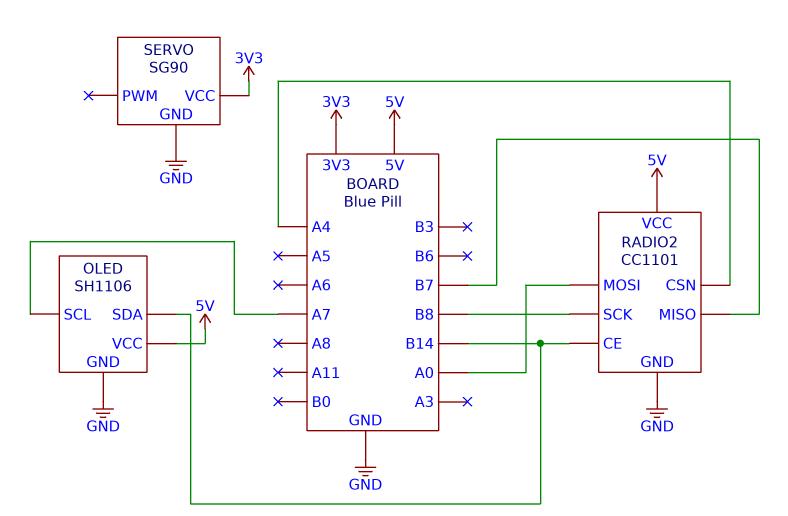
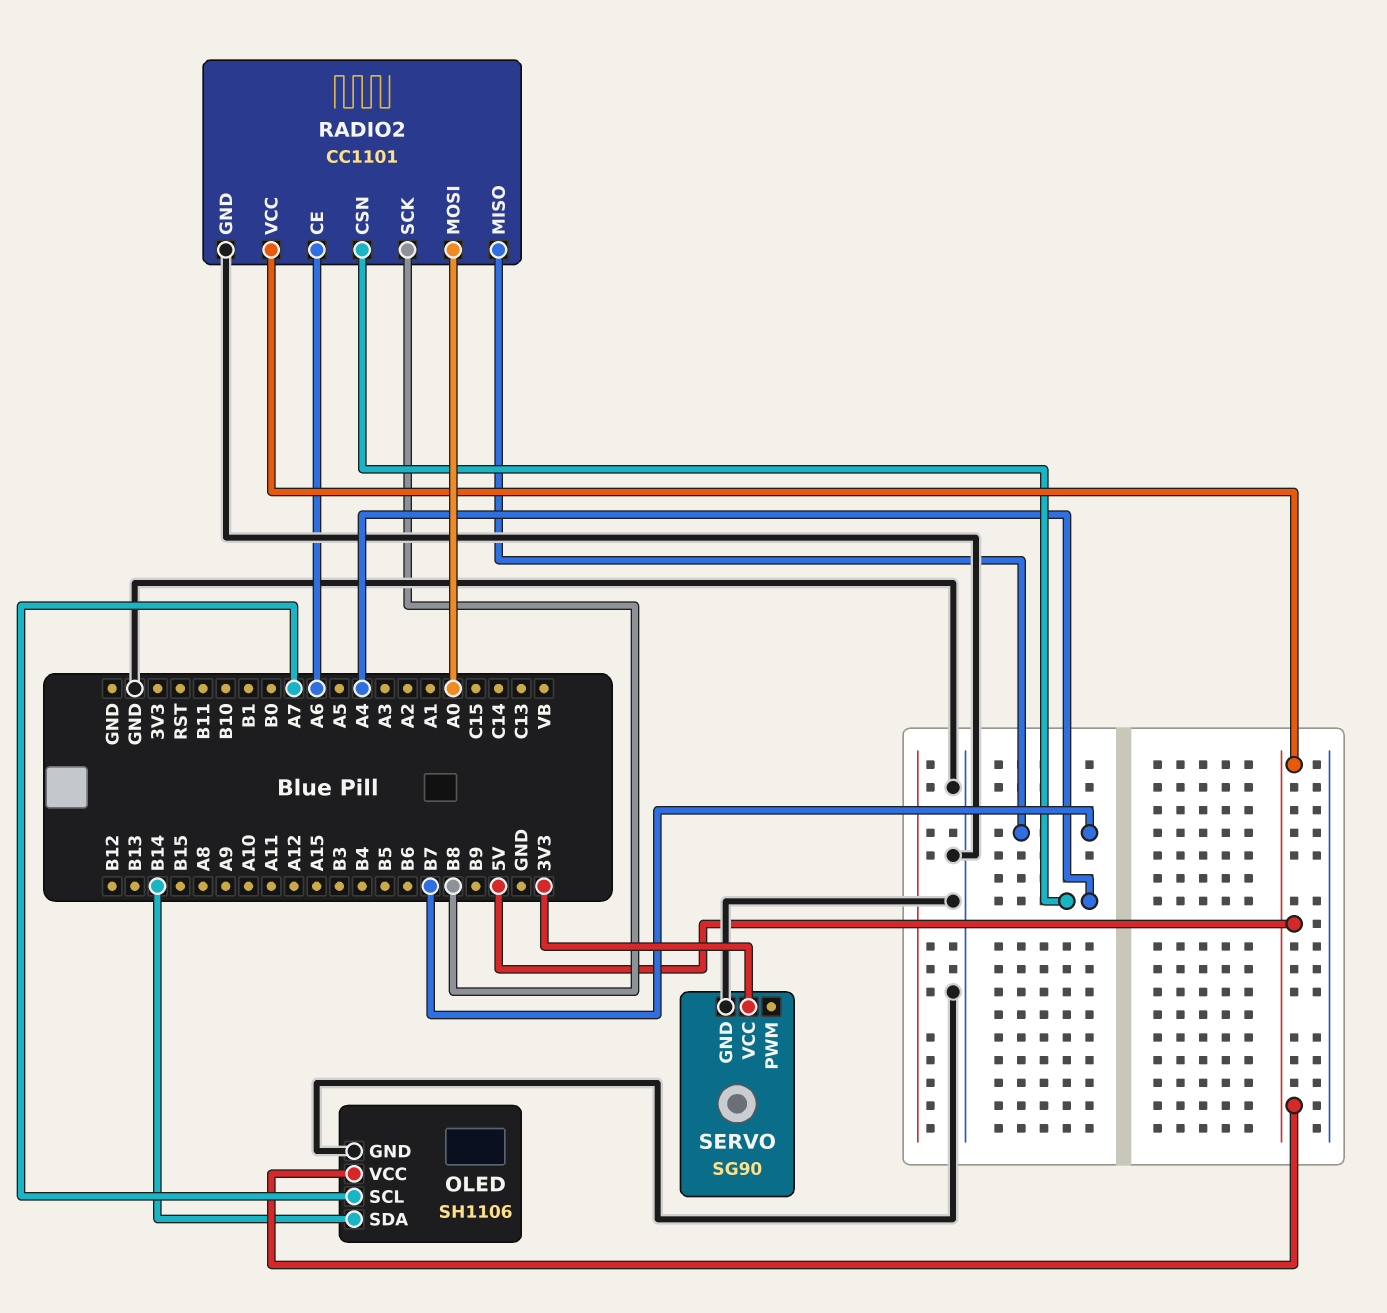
RADIO2 pin CE: B14 -> A6

